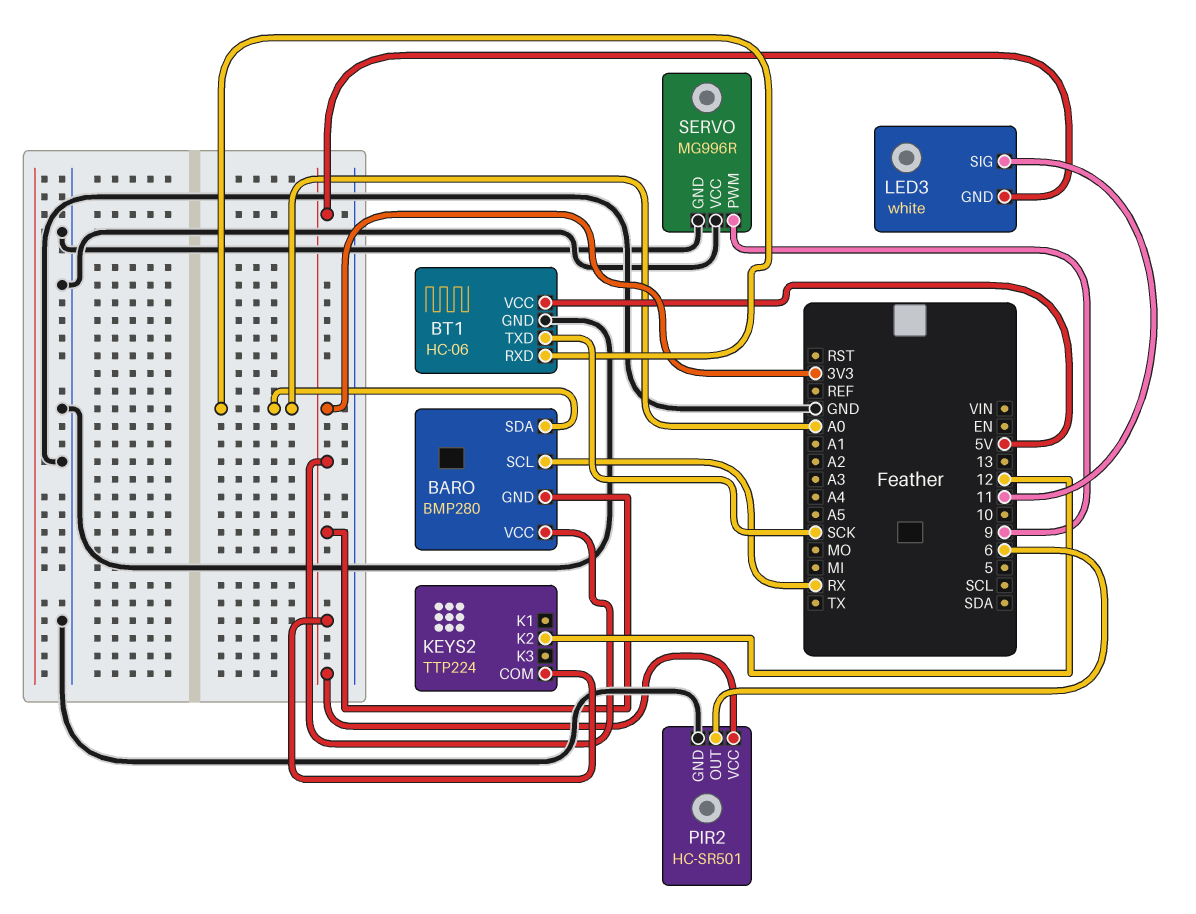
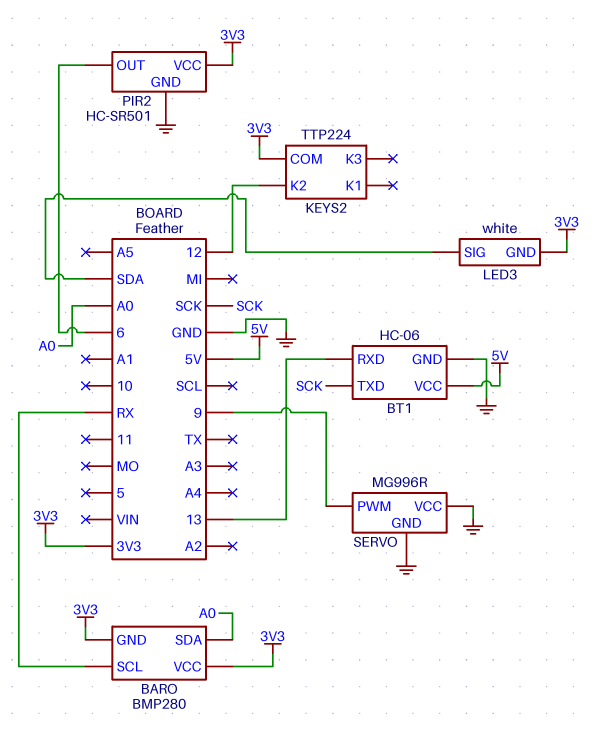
BT1 pin RXD: A0 -> 13
LED3 pin SIG: 11 -> SDA

